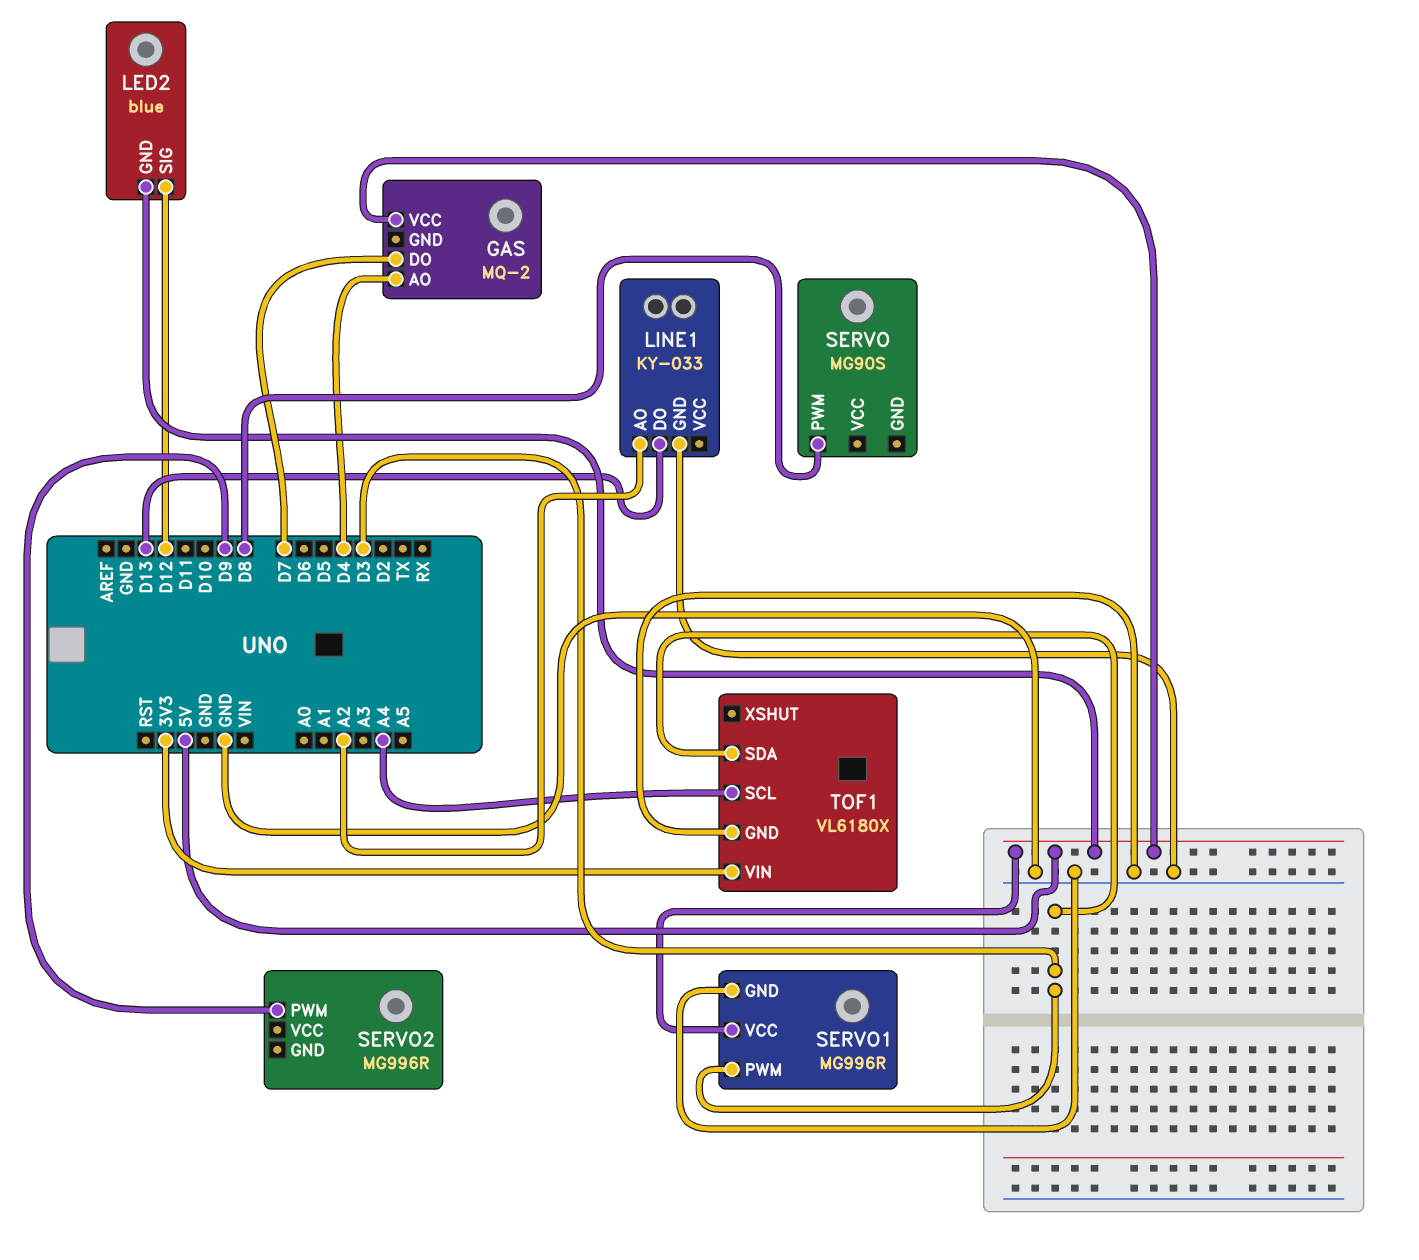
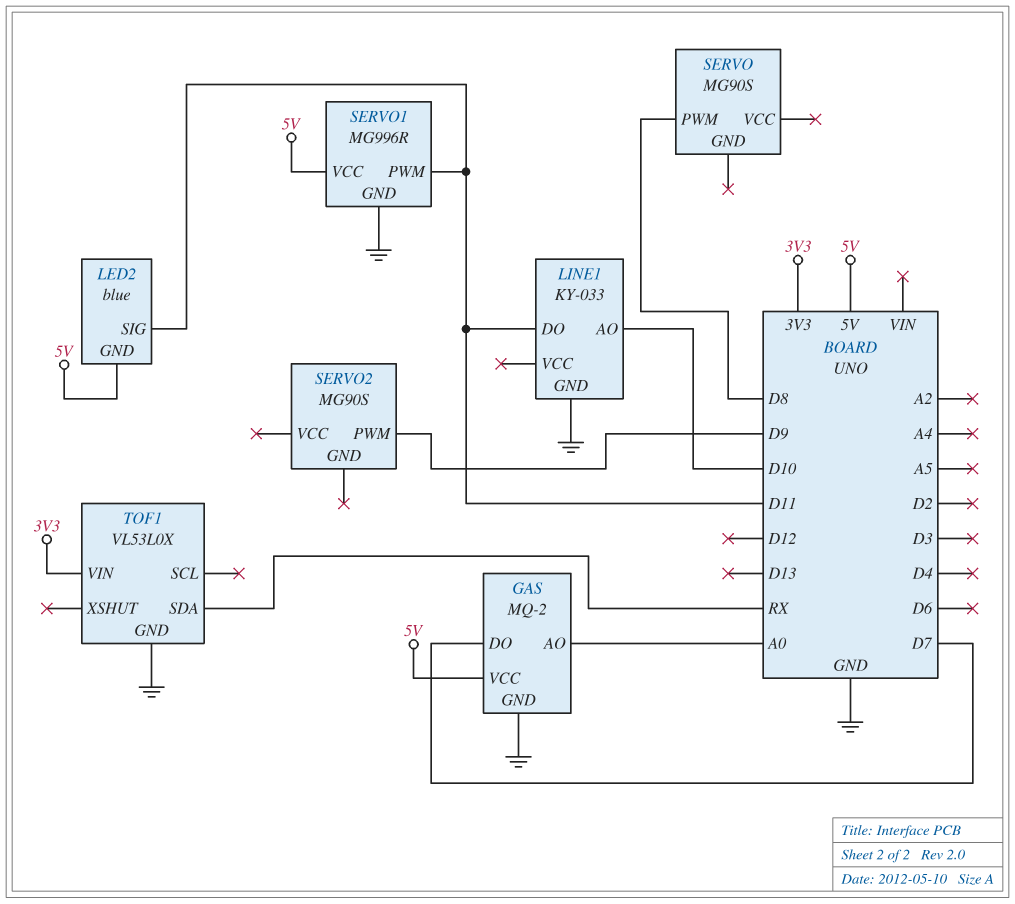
GAS pin AO: D4 -> A0
GAS pin GND: none -> GND
LED2 pin SIG: D12 -> D11
LINE1 pin AO: A2 -> D10
LINE1 pin DO: D13 -> D11
SERVO1 pin PWM: D3 -> D11
SERVO2: MG996R -> MG90S
TOF1: VL6180X -> VL53L0X
TOF1 pin SCL: A4 -> none
TOF1 pin SDA: D3 -> RX

